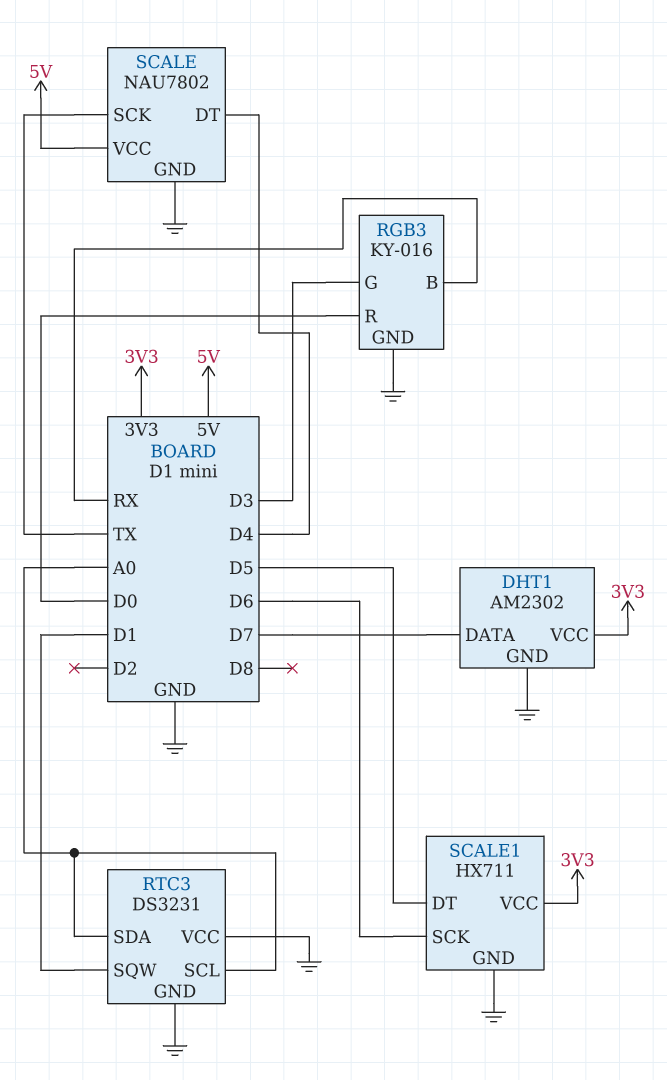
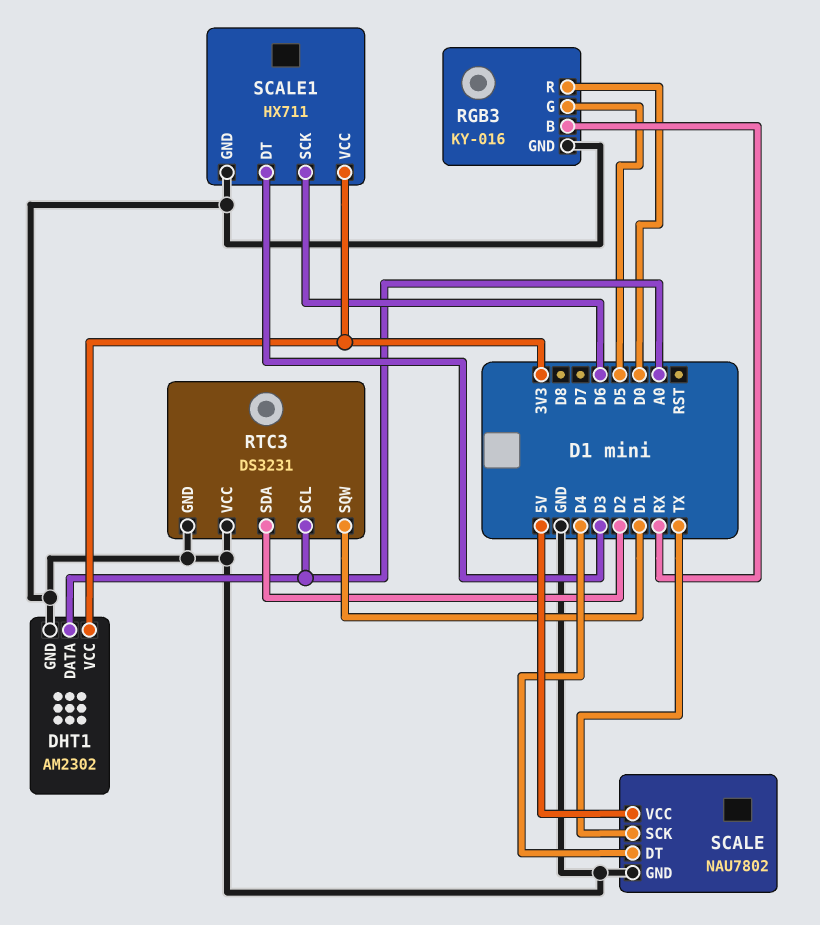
DHT1 pin DATA: D7 -> A0
RGB3 pin G: D3 -> D5
RTC3 pin SDA: A0 -> D2
SCALE1 pin DT: D5 -> D3

